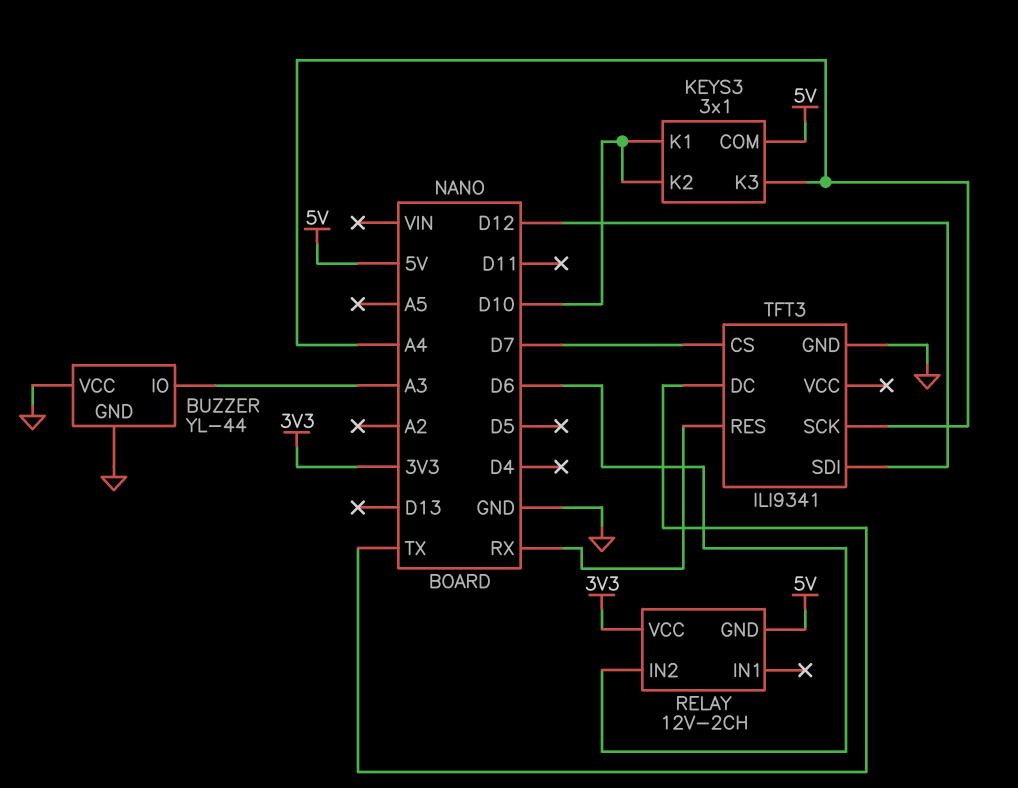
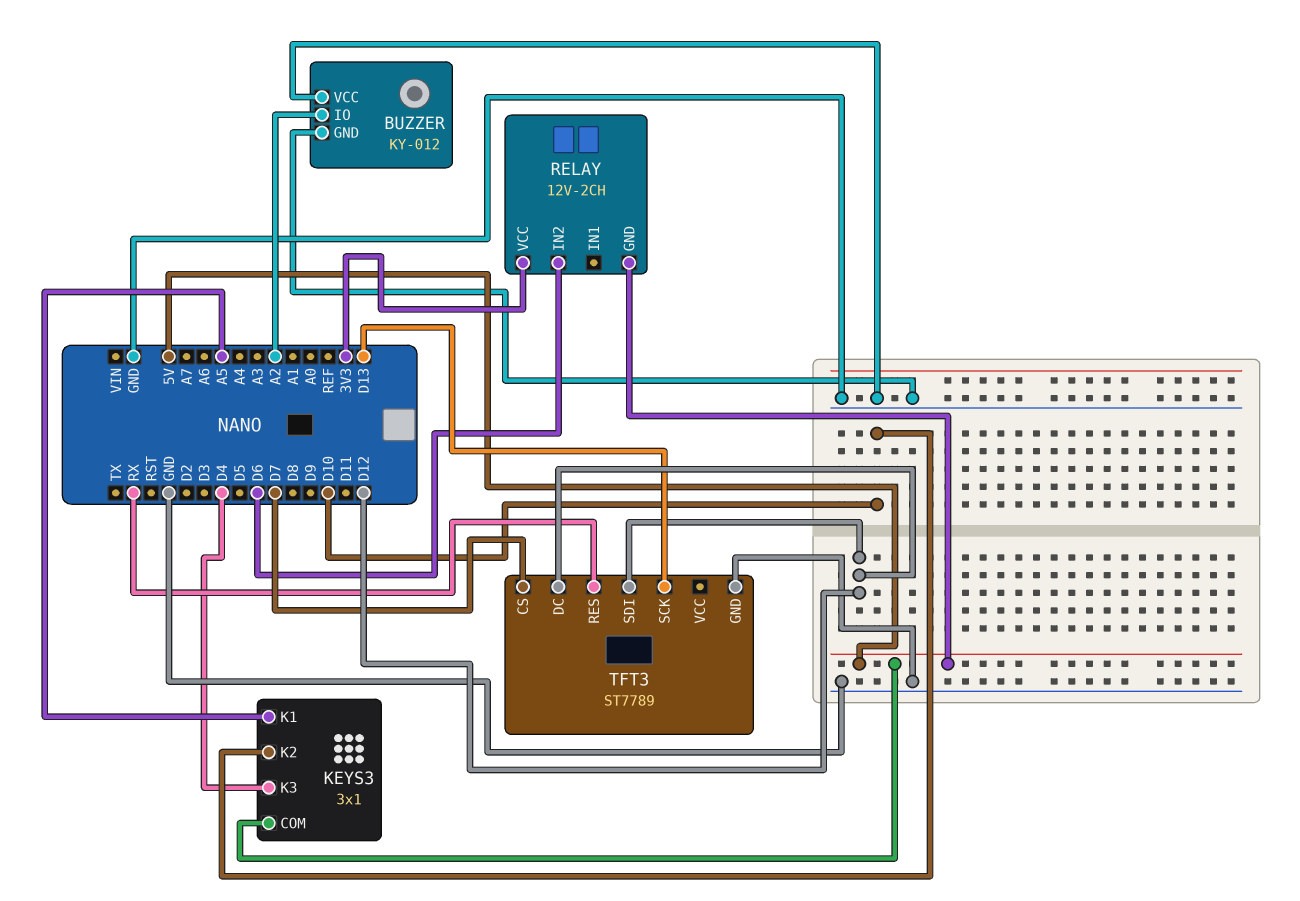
BUZZER: YL-44 -> KY-012
BUZZER pin IO: A3 -> A2
KEYS3 pin K1: D10 -> A5
KEYS3 pin K3: A4 -> D4
TFT3: ILI9341 -> ST7789
TFT3 pin DC: TX -> D12
TFT3 pin SCK: A4 -> D13

